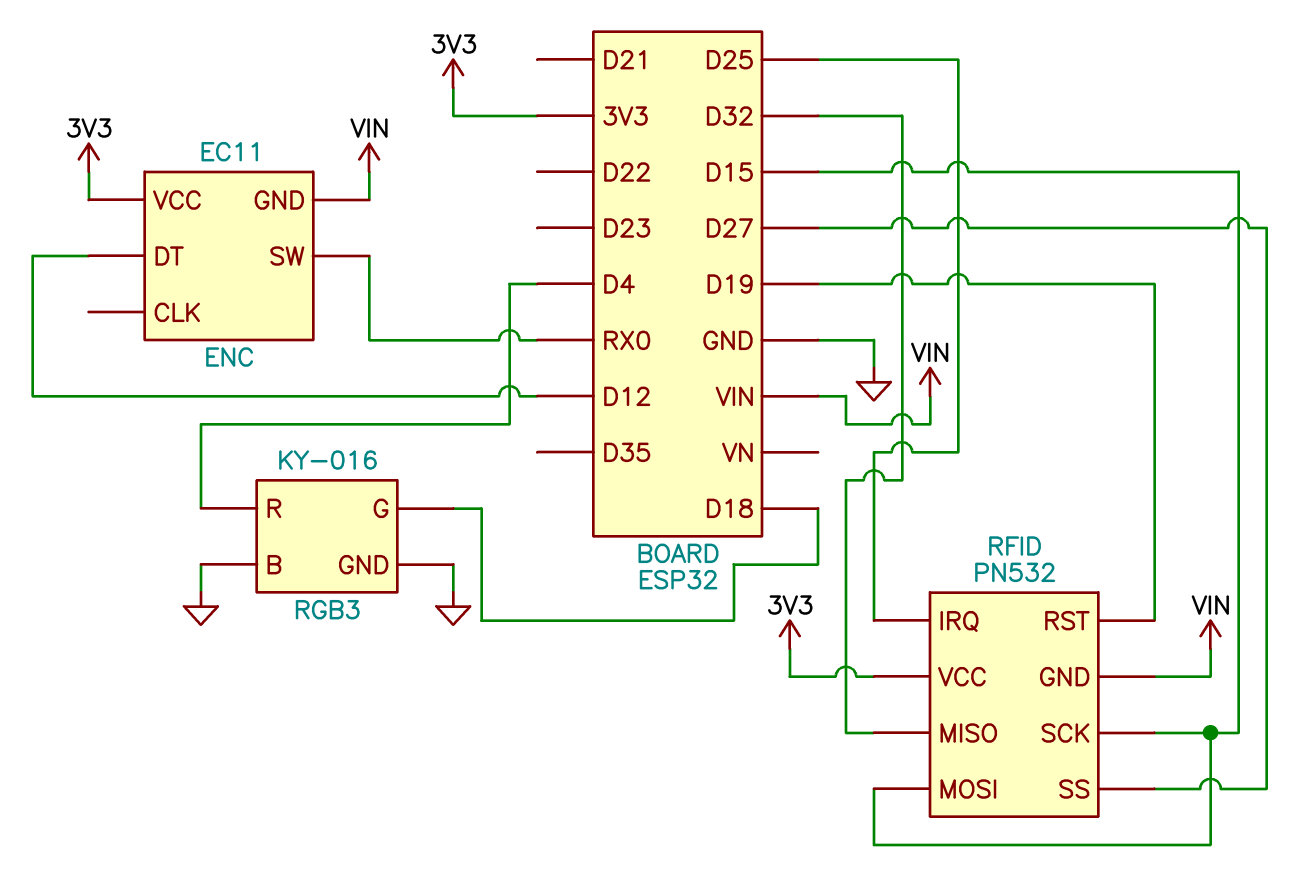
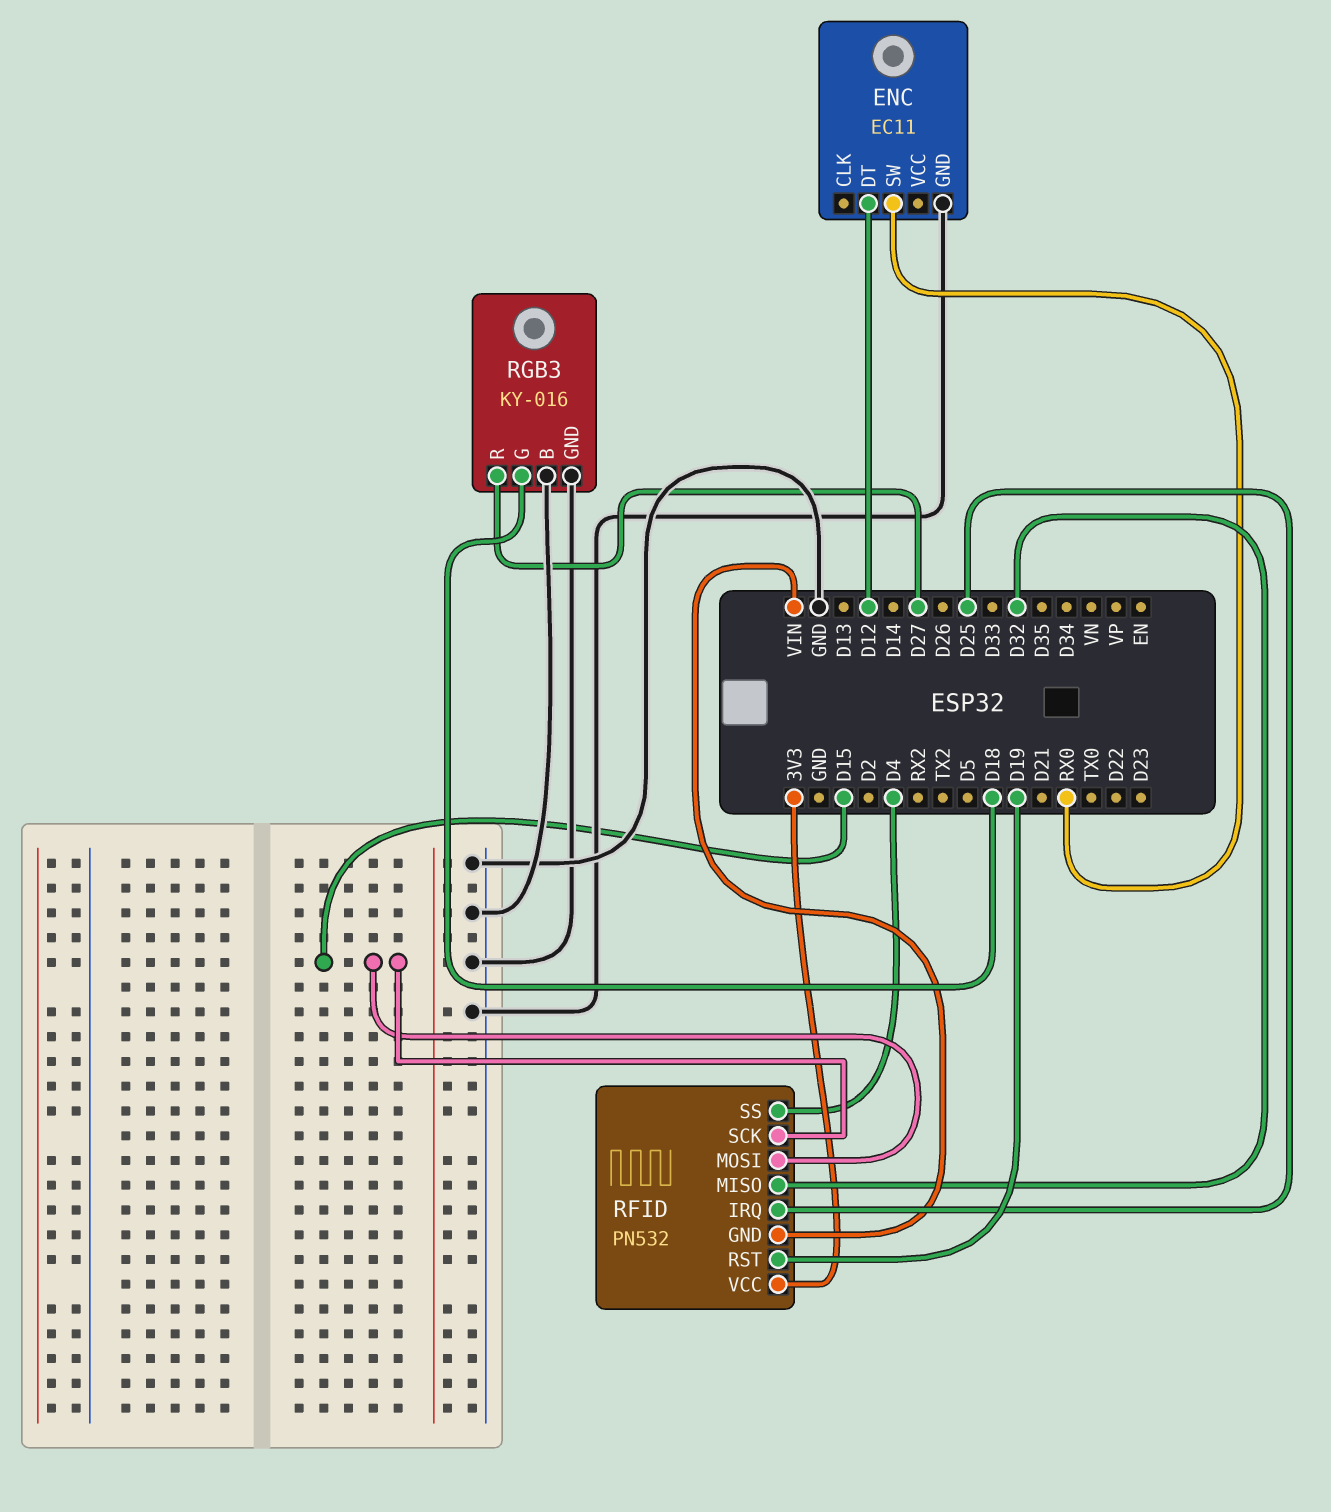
ENC pin GND: VIN -> GND
ENC pin VCC: 3V3 -> none
RFID pin SS: D27 -> D4
RGB3 pin R: D4 -> D27

